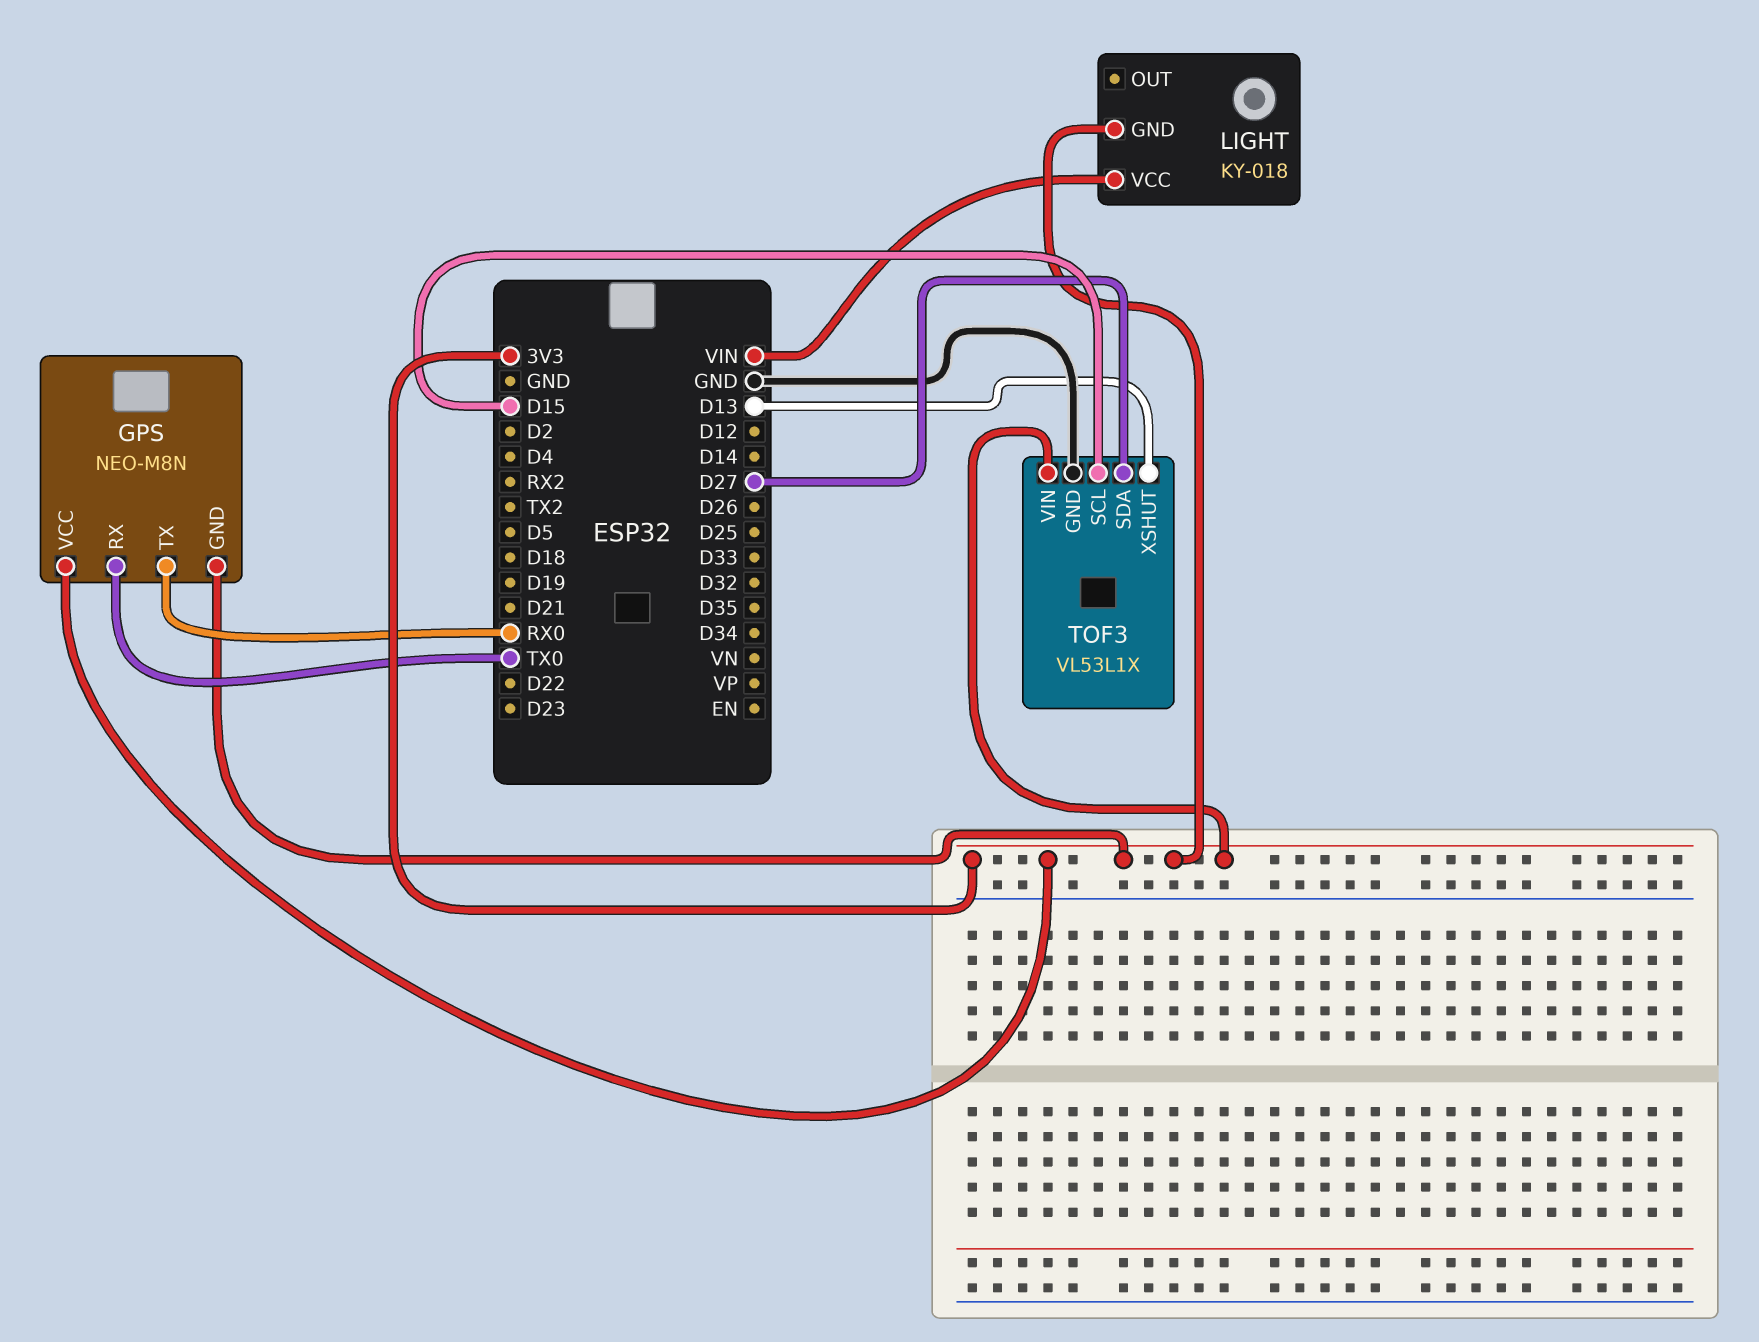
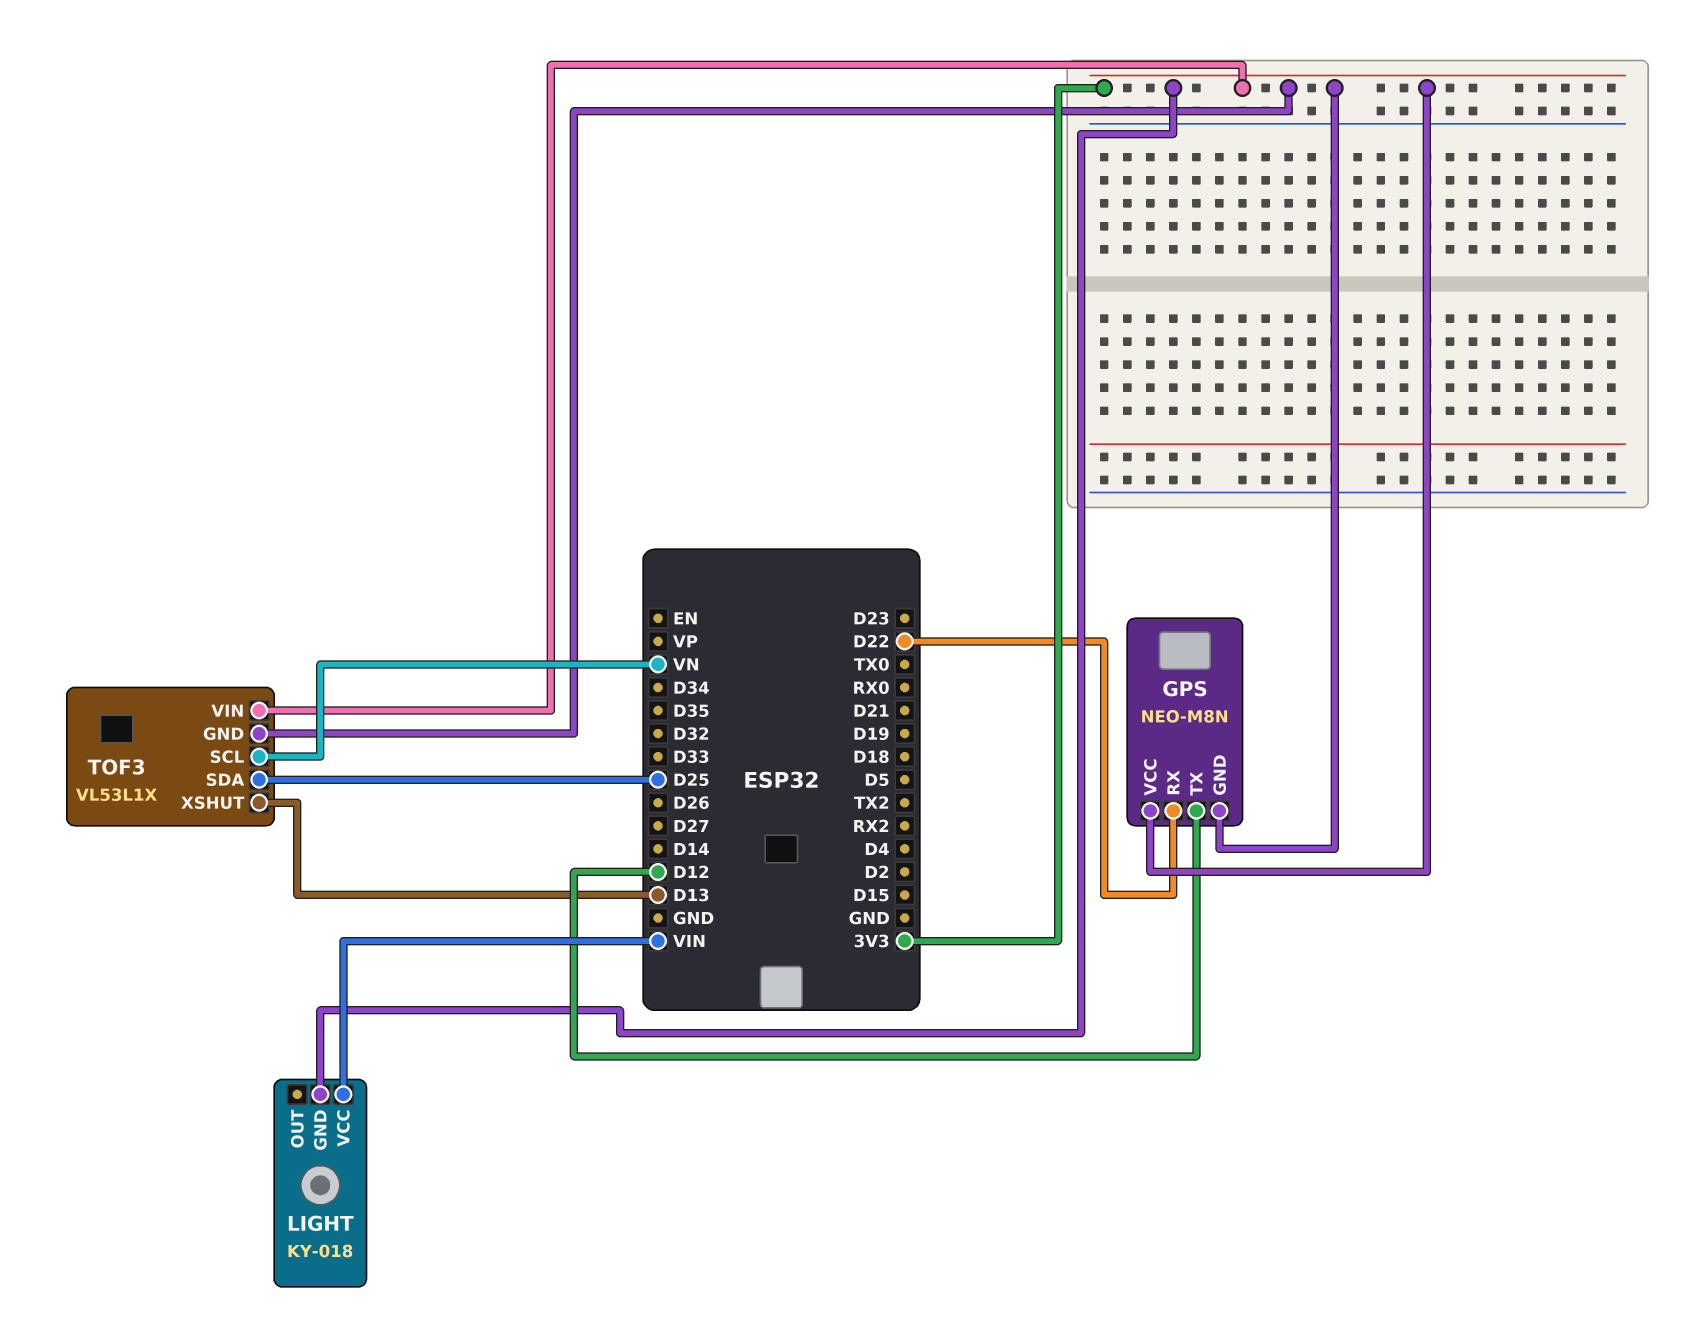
GPS pin RX: TX0 -> D22
GPS pin TX: RX0 -> D12
TOF3 pin GND: GND -> 3V3
TOF3 pin SCL: D15 -> VN
TOF3 pin SDA: D27 -> D25

